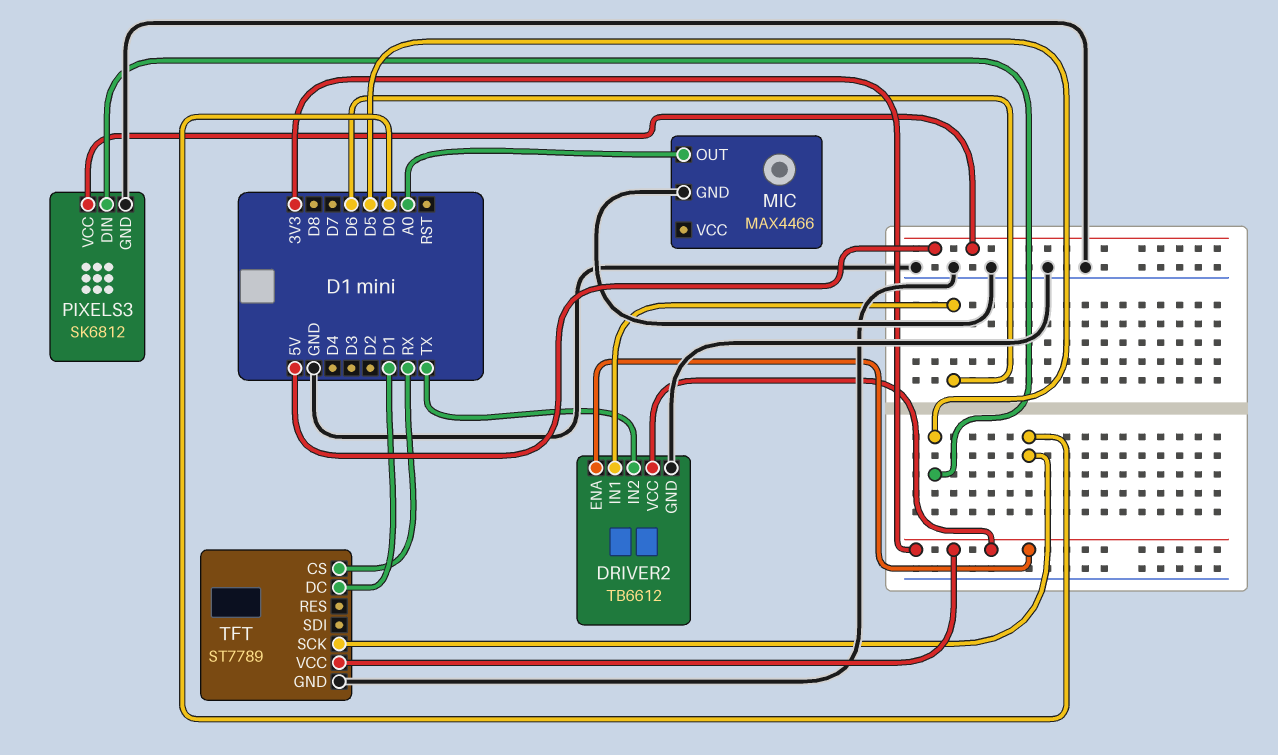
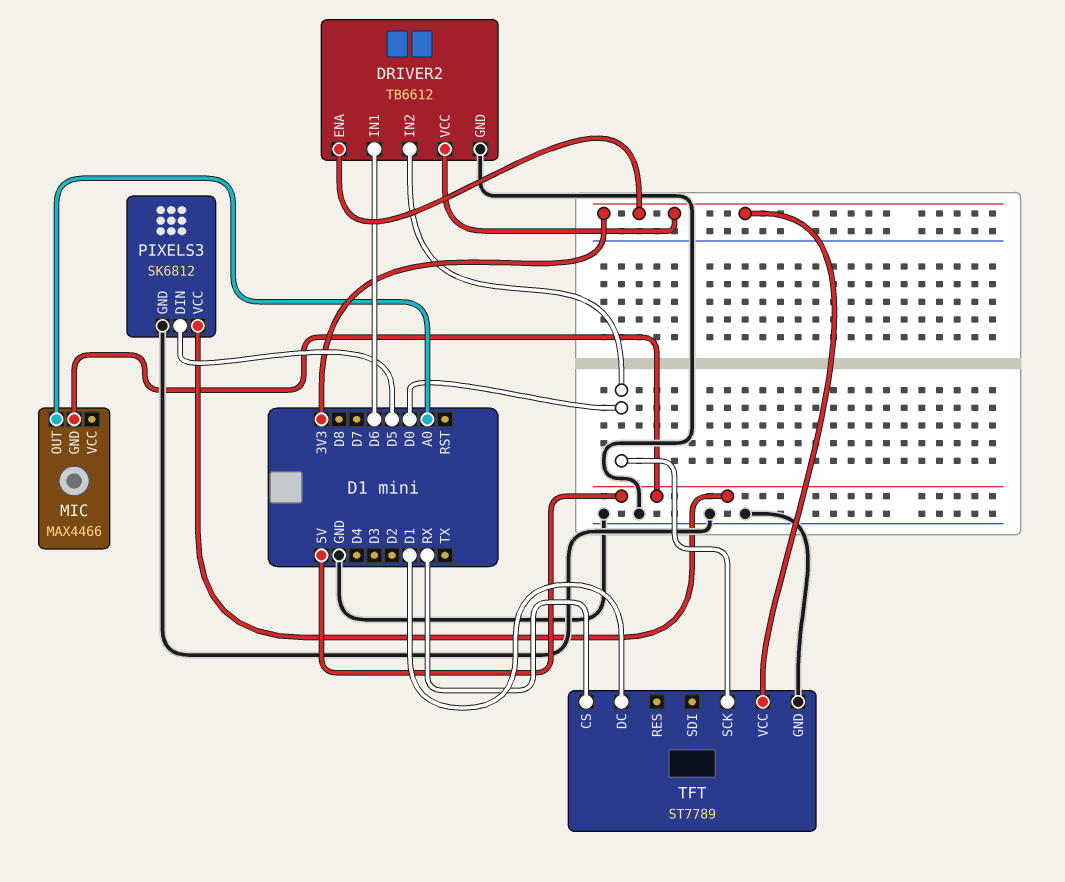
DRIVER2 pin IN2: TX -> D0
MIC pin GND: GND -> 5V

